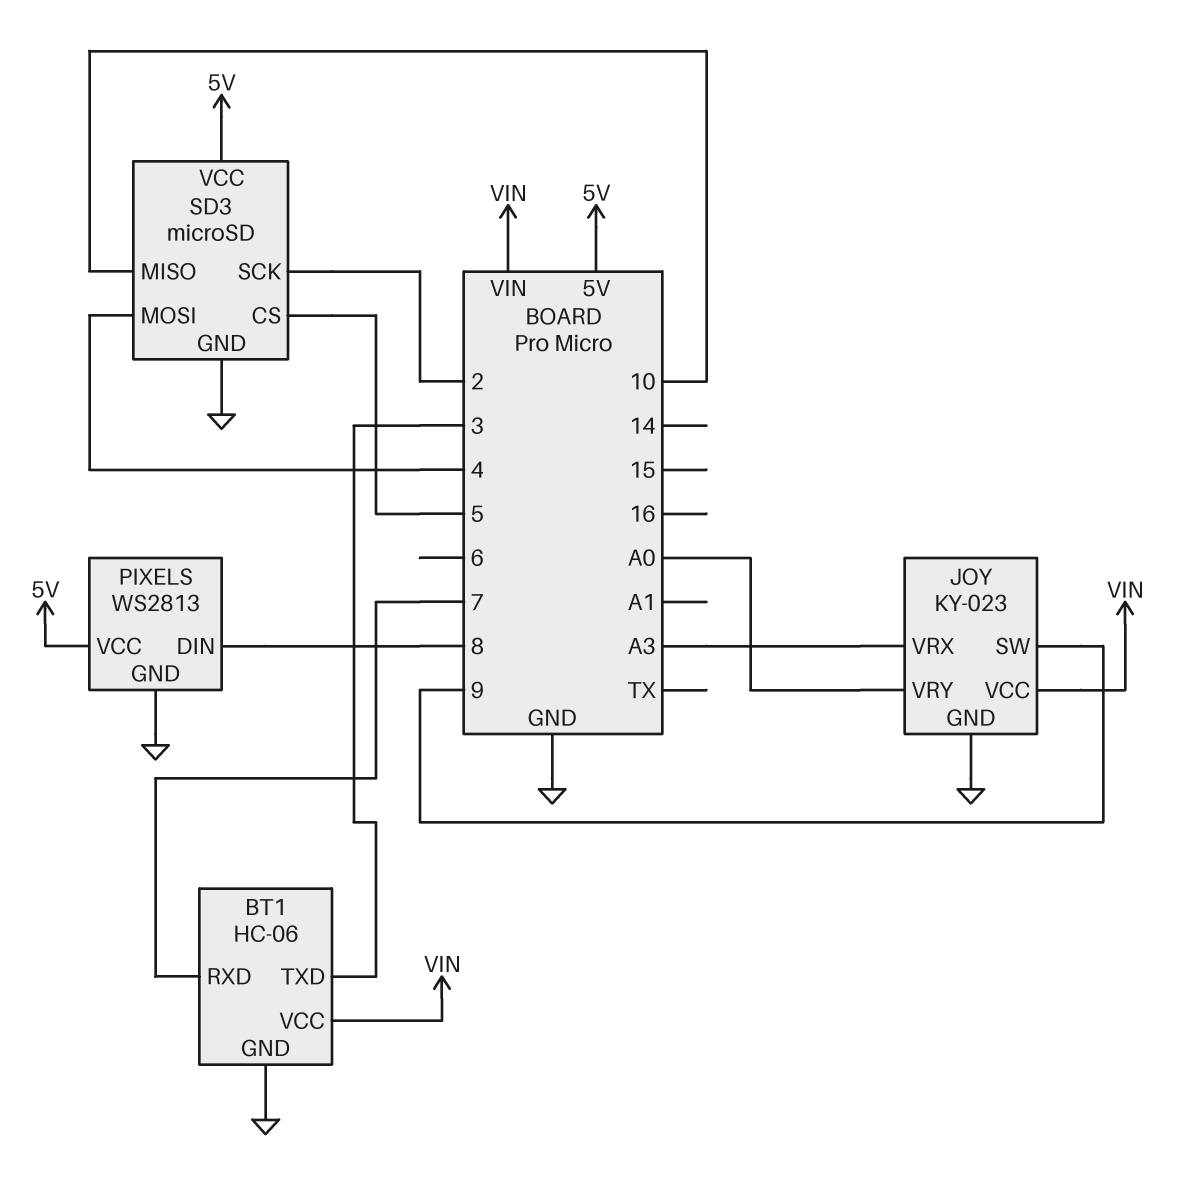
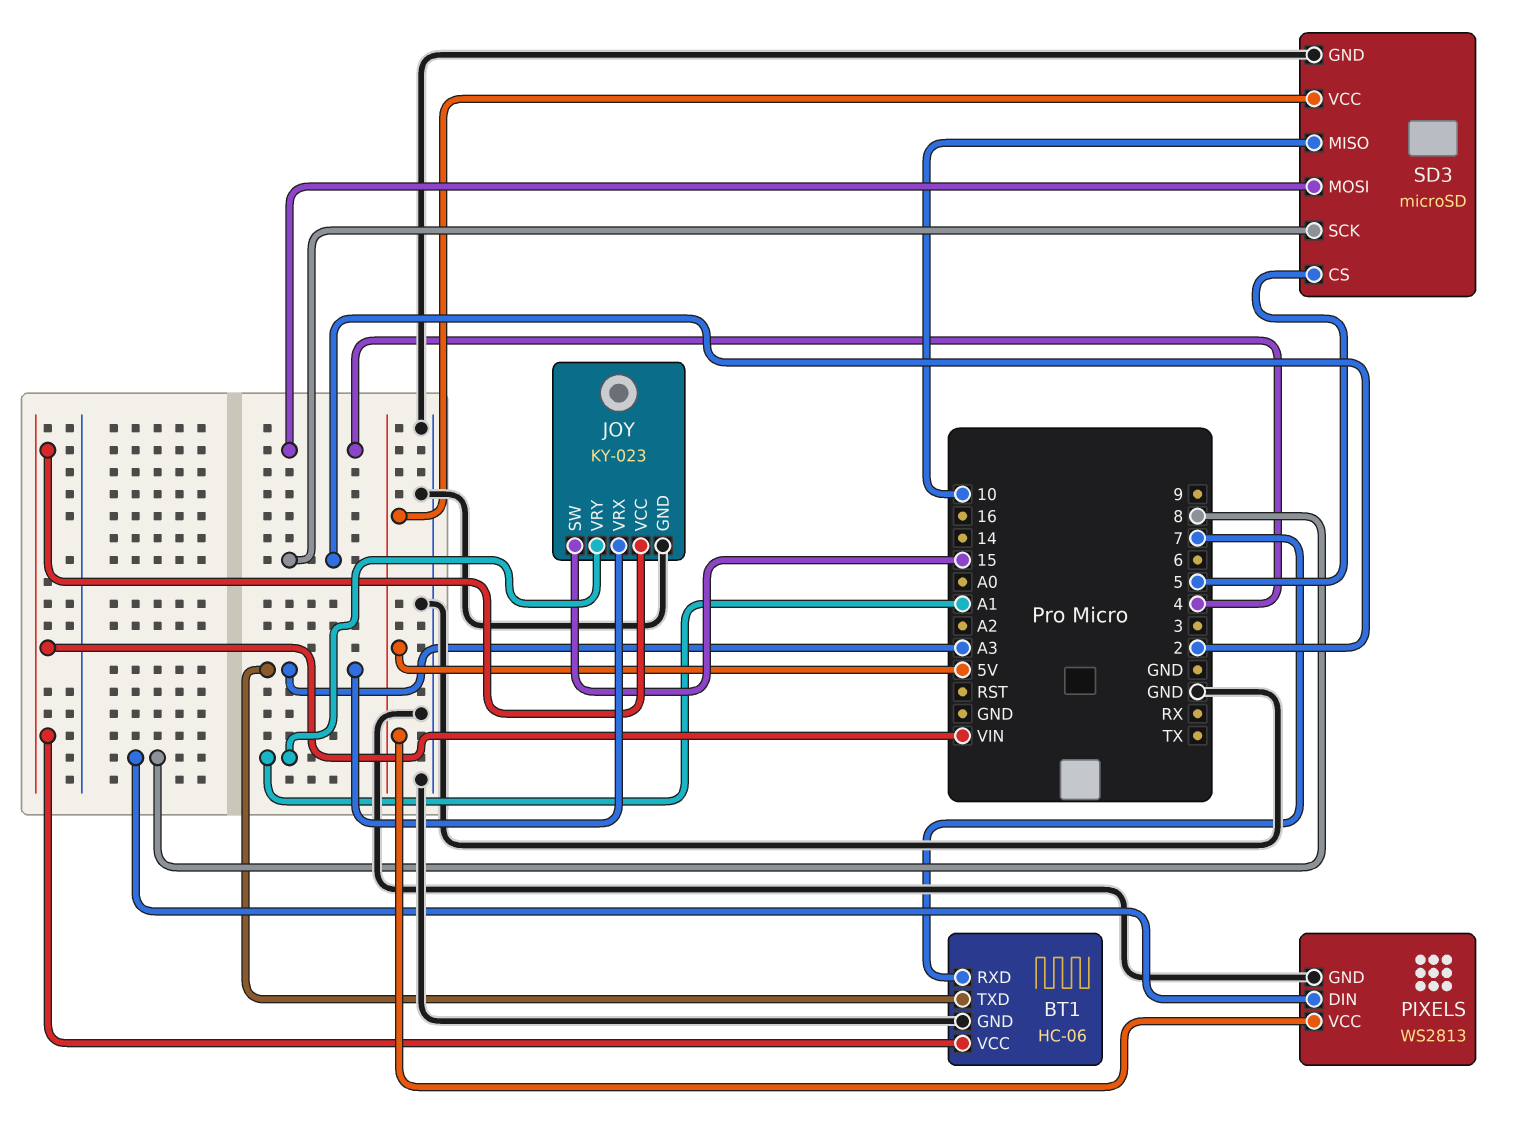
BT1 pin TXD: 3 -> A3
JOY pin SW: 9 -> 15
JOY pin VRY: A0 -> A1

